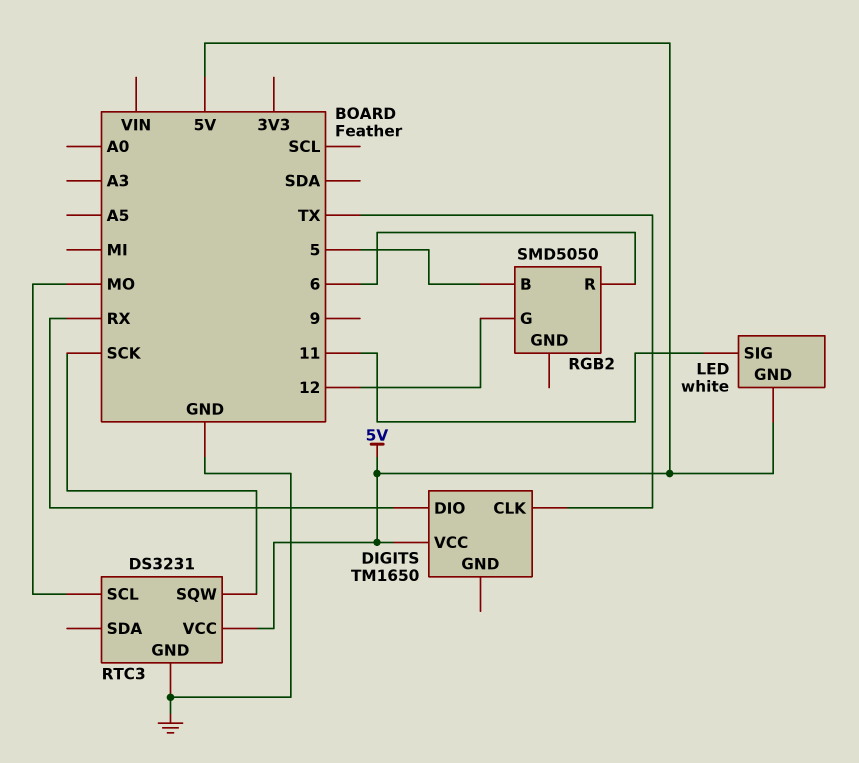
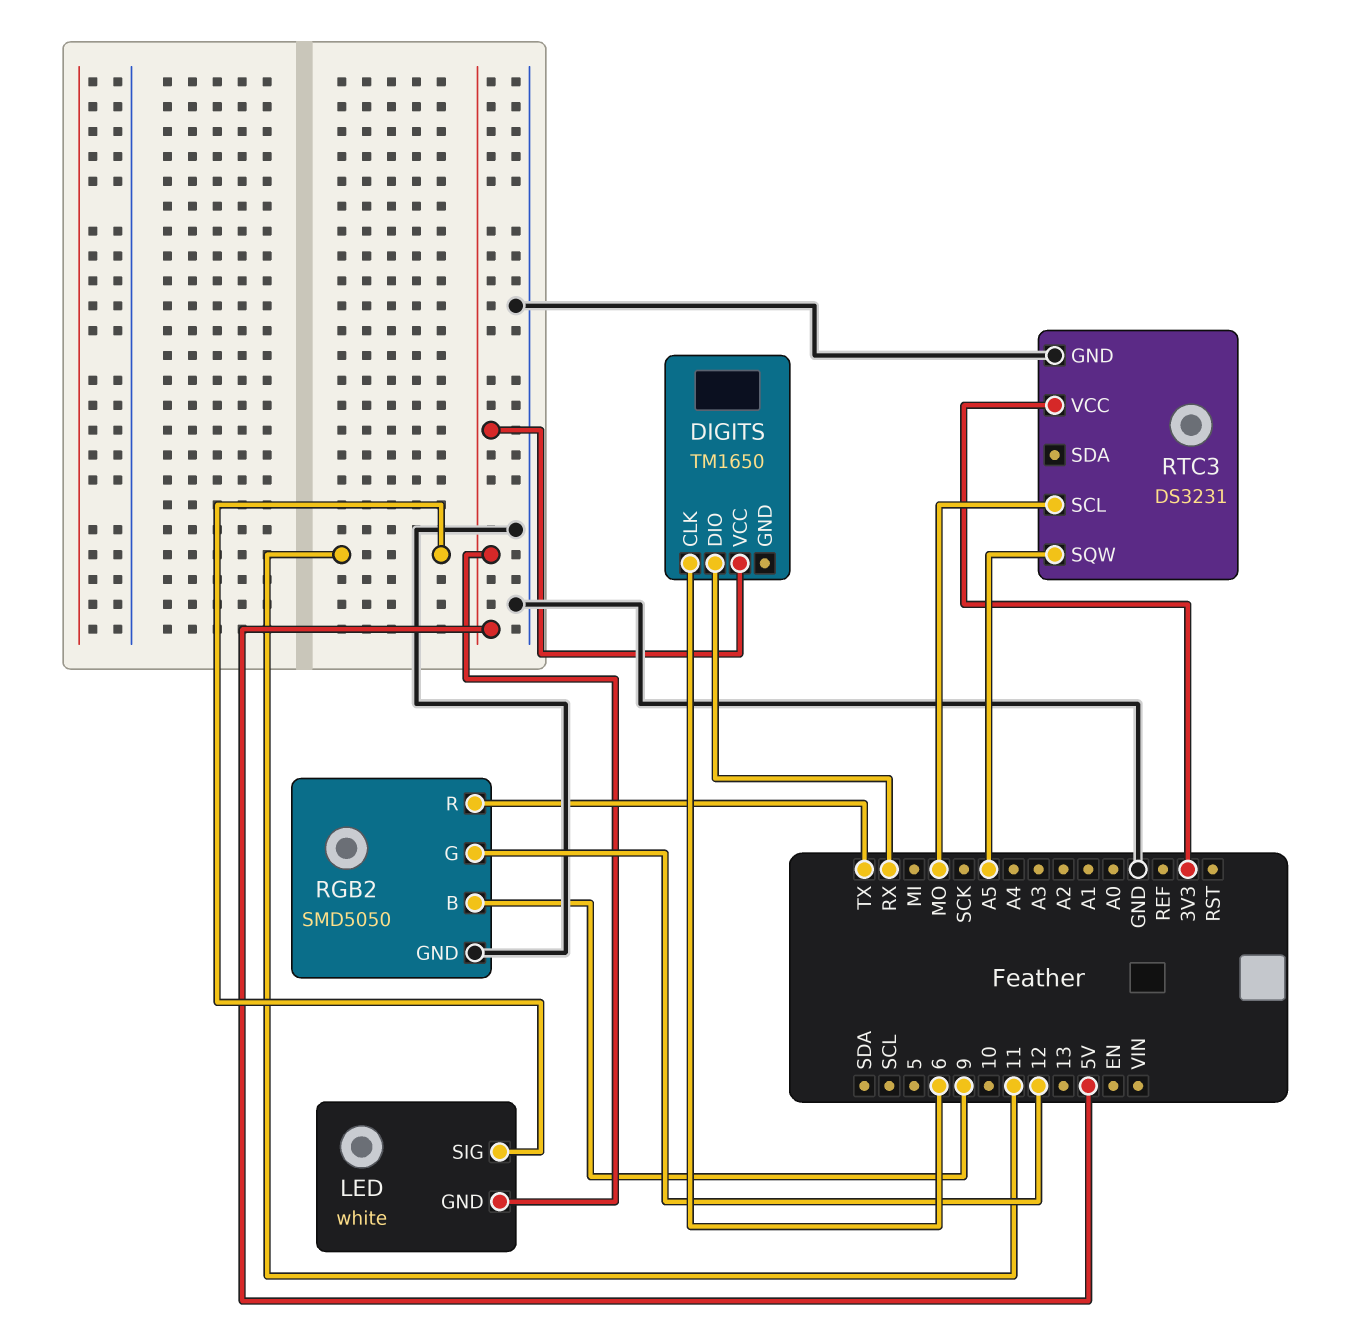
DIGITS pin CLK: TX -> 6
RGB2 pin B: 5 -> 9
RGB2 pin GND: none -> GND
RGB2 pin R: 6 -> TX
RTC3 pin SQW: SCK -> A5
RTC3 pin VCC: 5V -> 3V3

